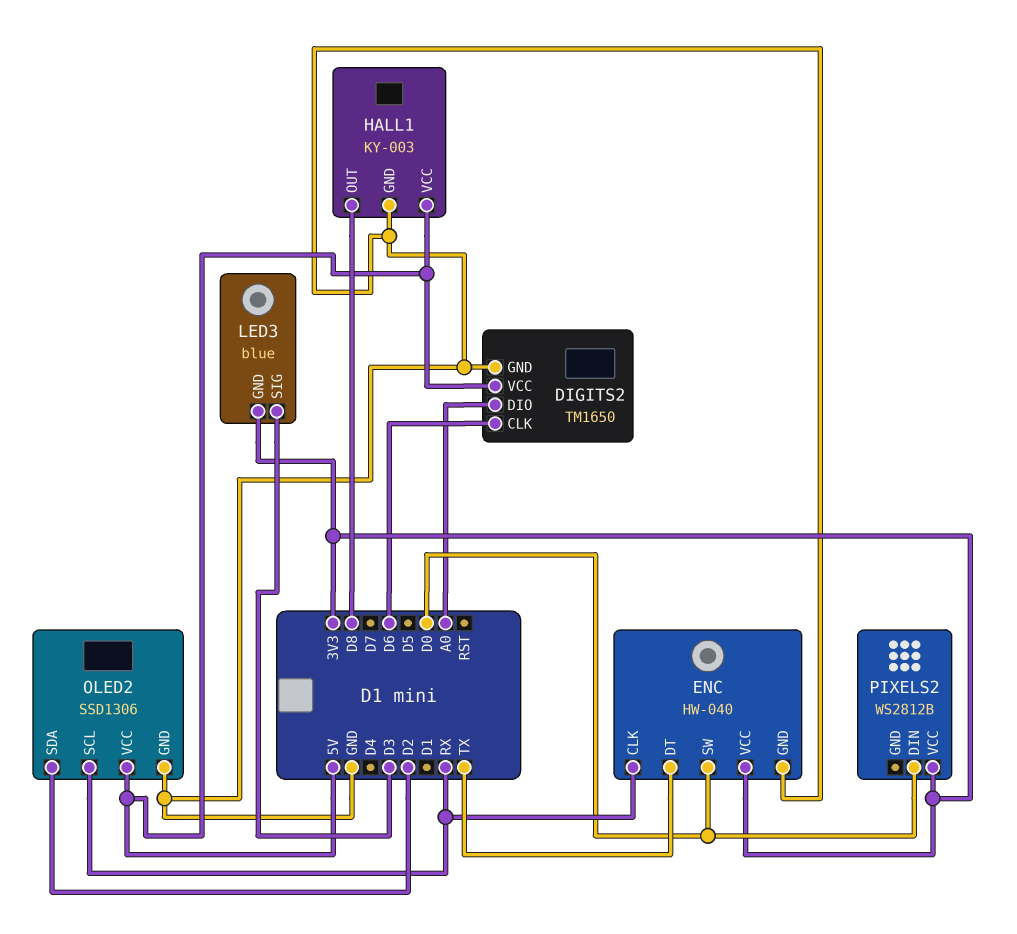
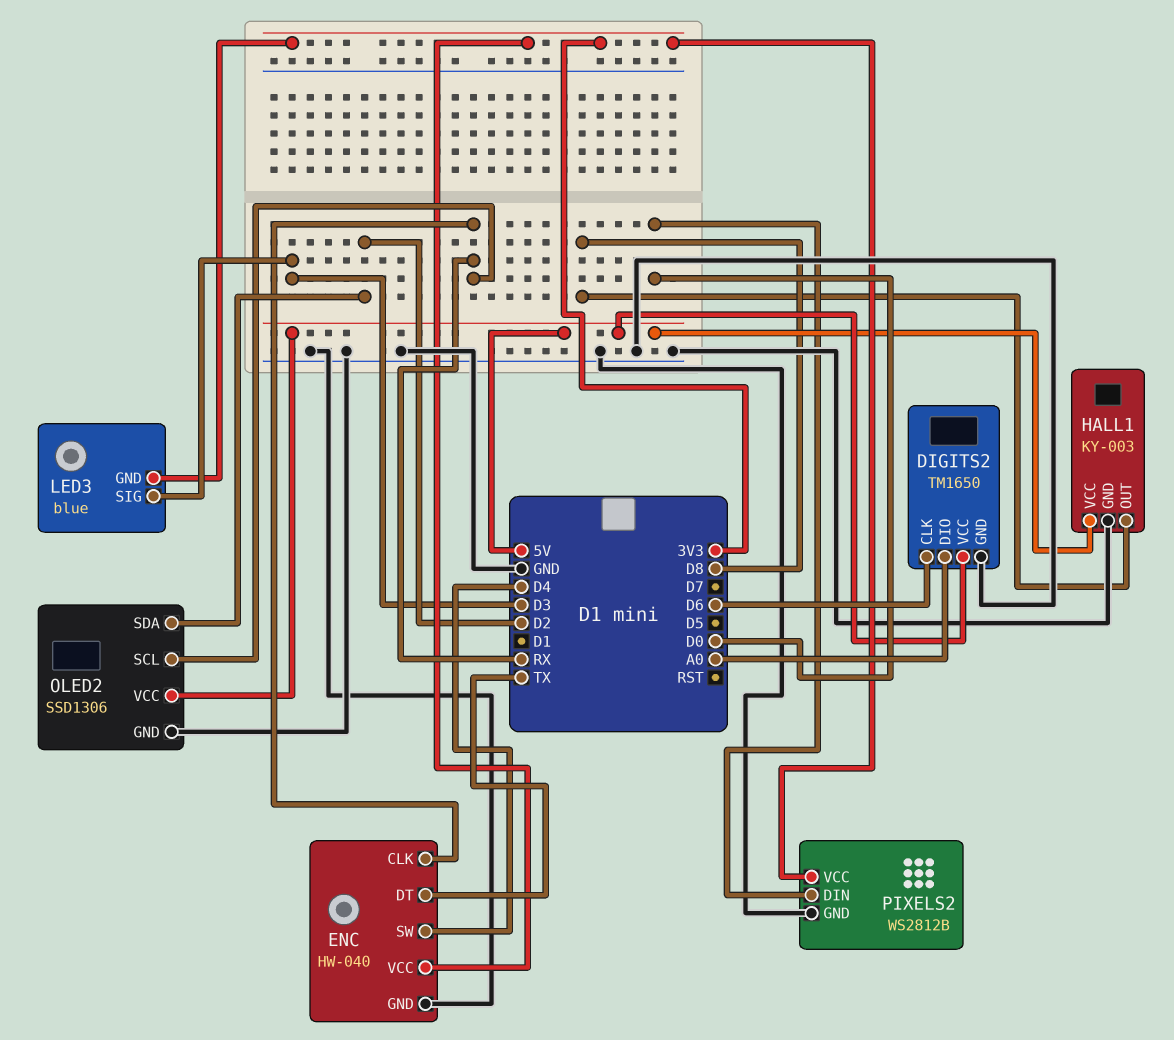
ENC pin SW: D0 -> D4
PIXELS2 pin GND: none -> GND

